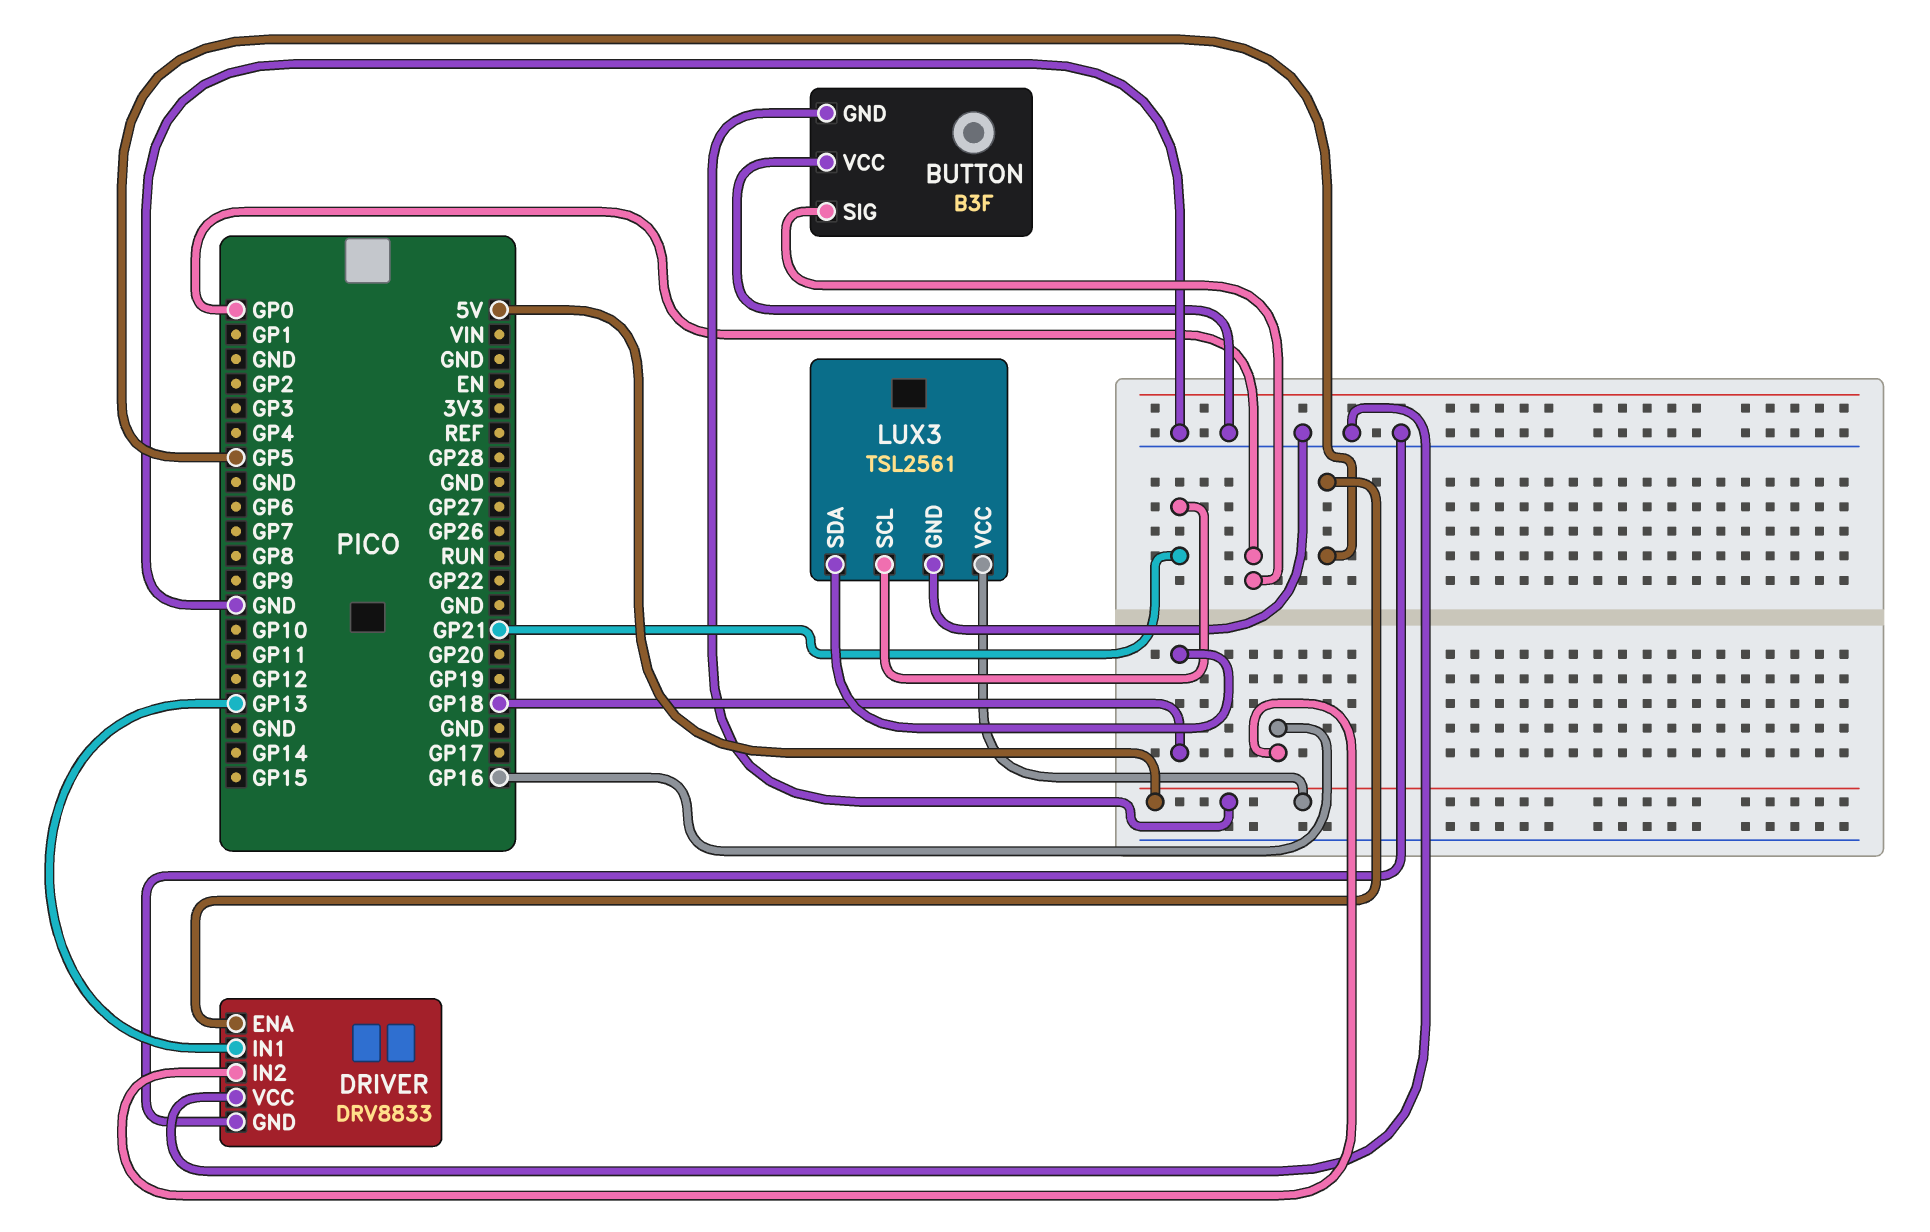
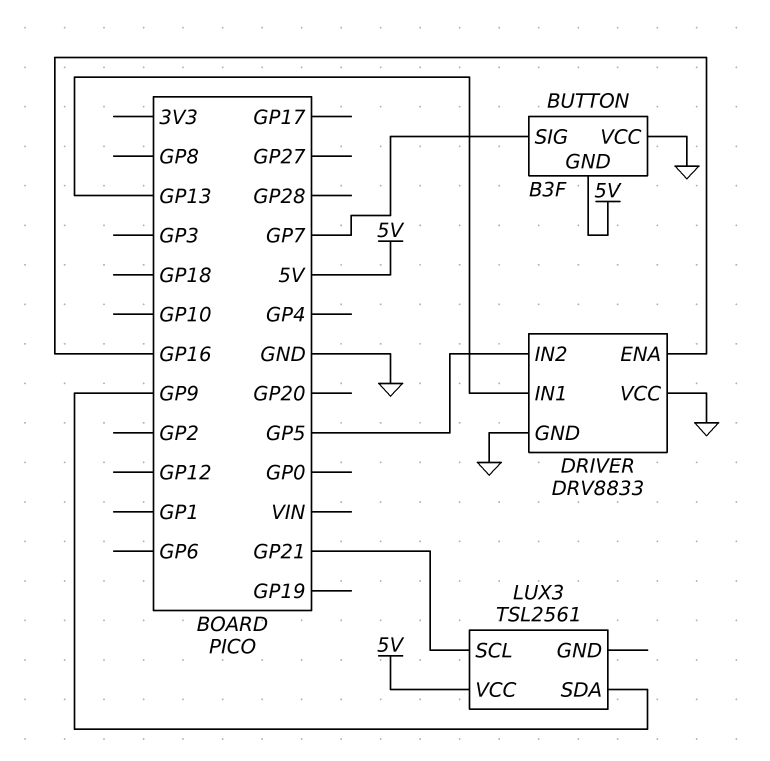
BUTTON pin SIG: GP0 -> GP7
DRIVER pin ENA: GP5 -> GP16
DRIVER pin IN2: GP16 -> GP5
LUX3 pin GND: GND -> none
LUX3 pin SDA: GP18 -> GP9

